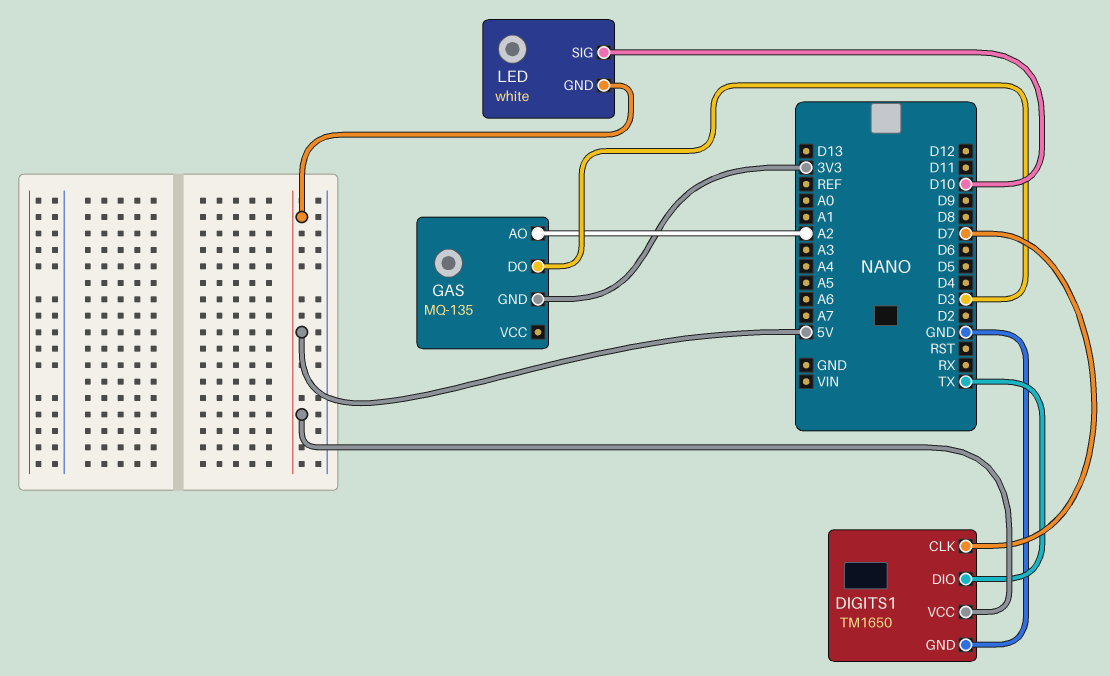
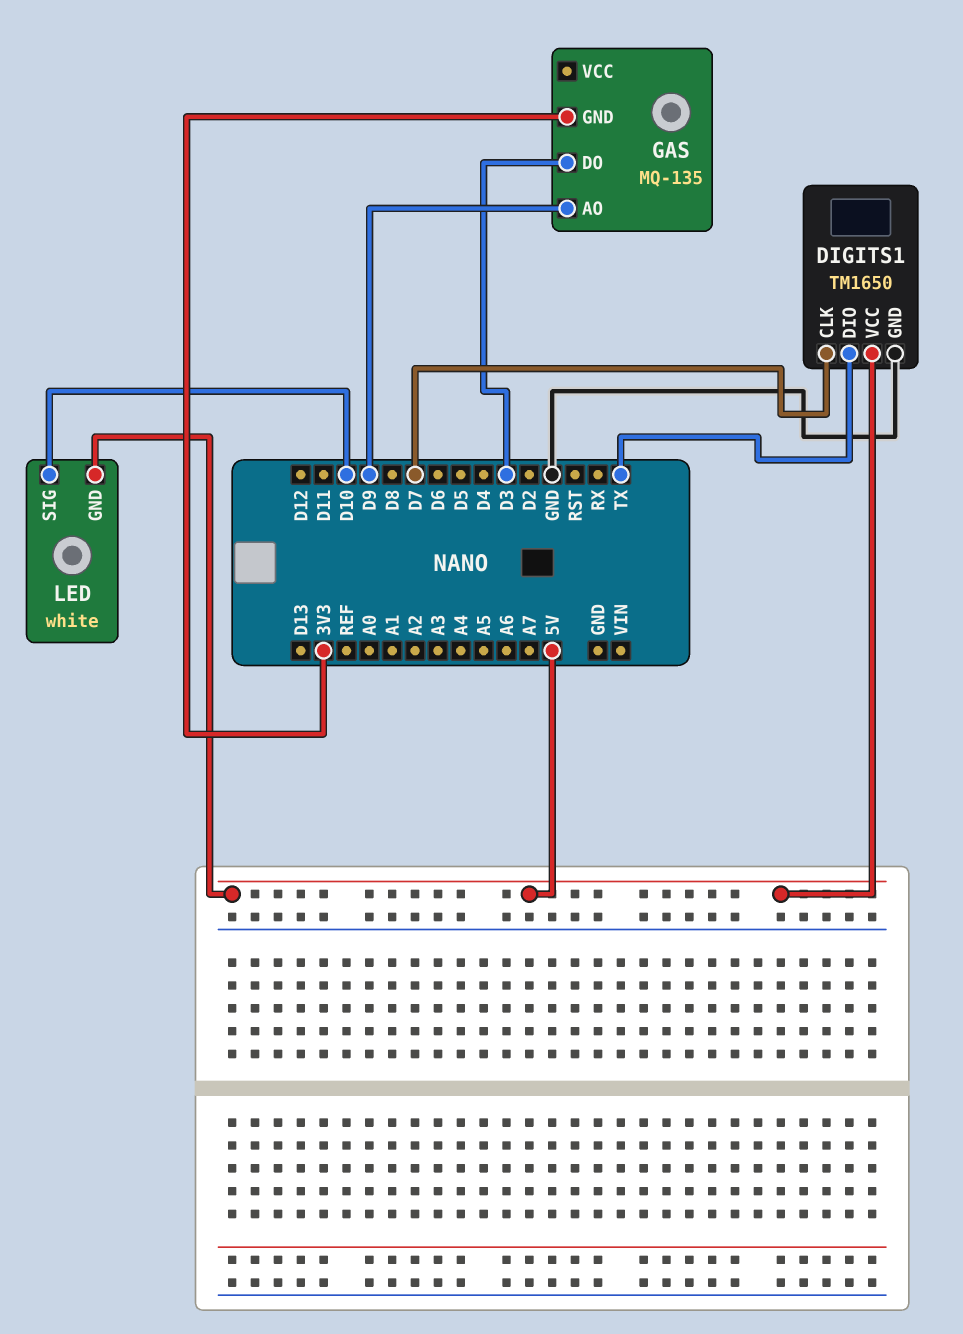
GAS pin AO: A2 -> D9

